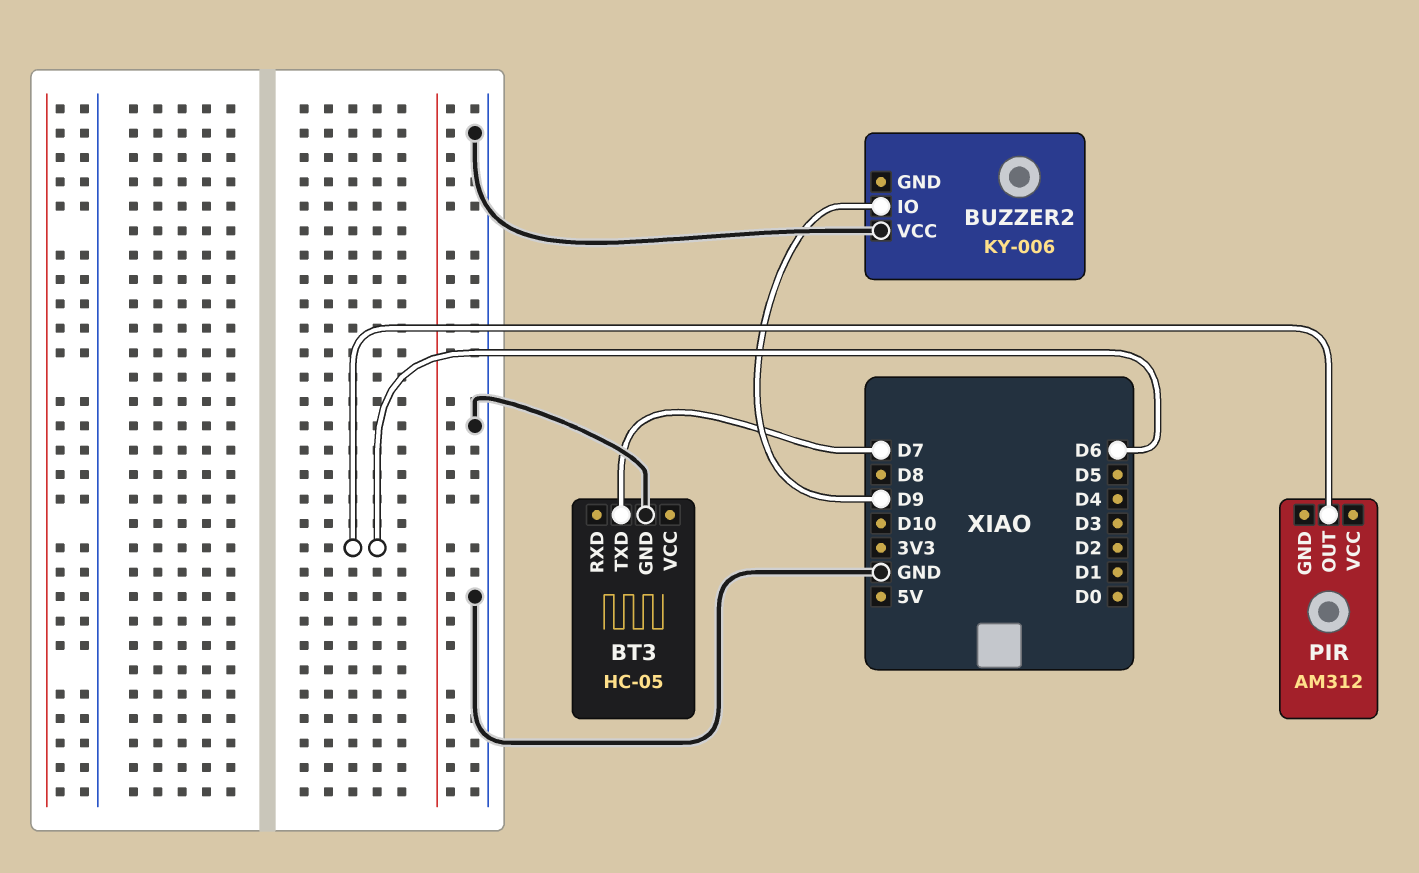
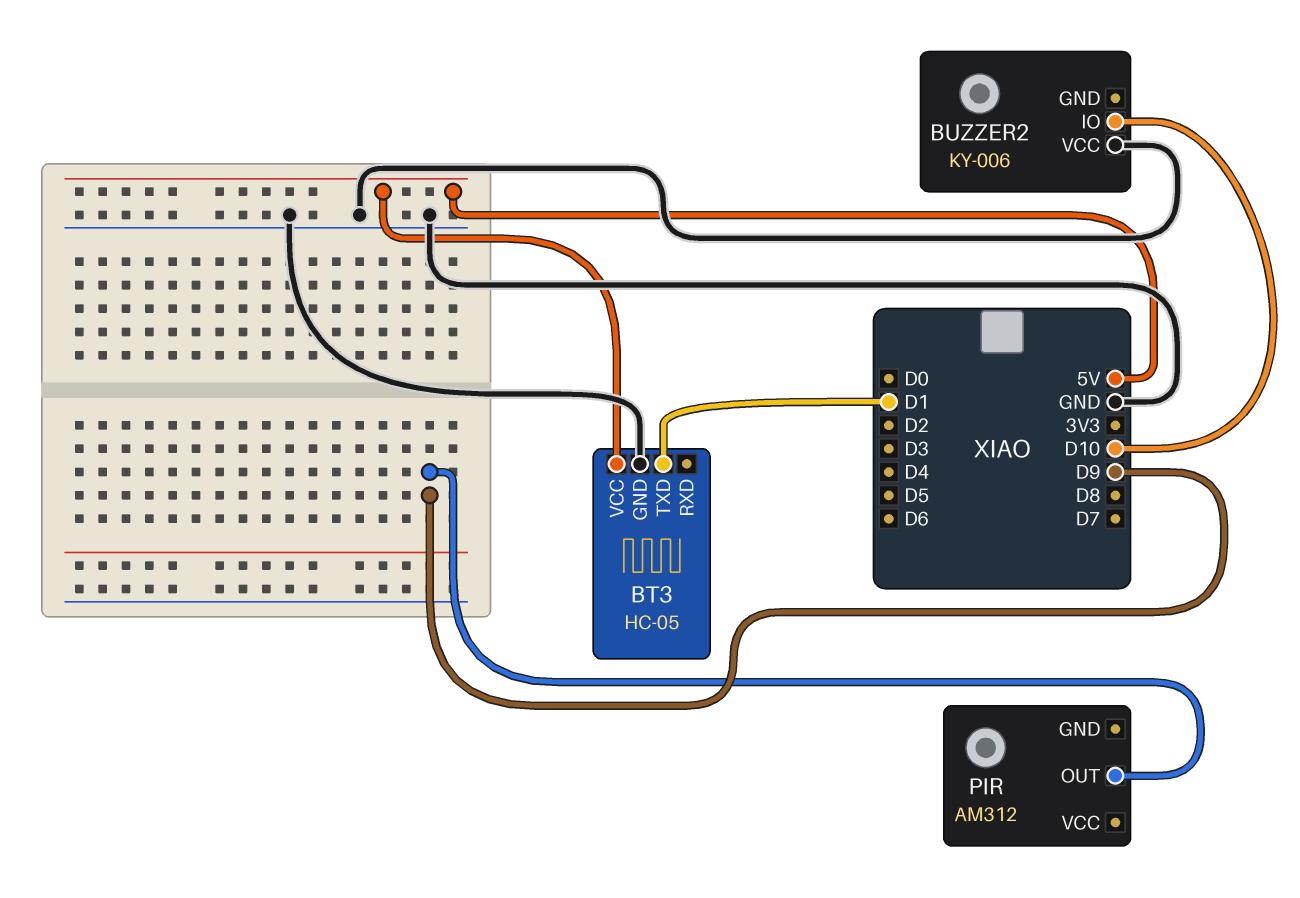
BT3 pin TXD: D7 -> D1
BT3 pin VCC: none -> 5V
BUZZER2 pin IO: D9 -> D10
PIR pin OUT: D6 -> D9

